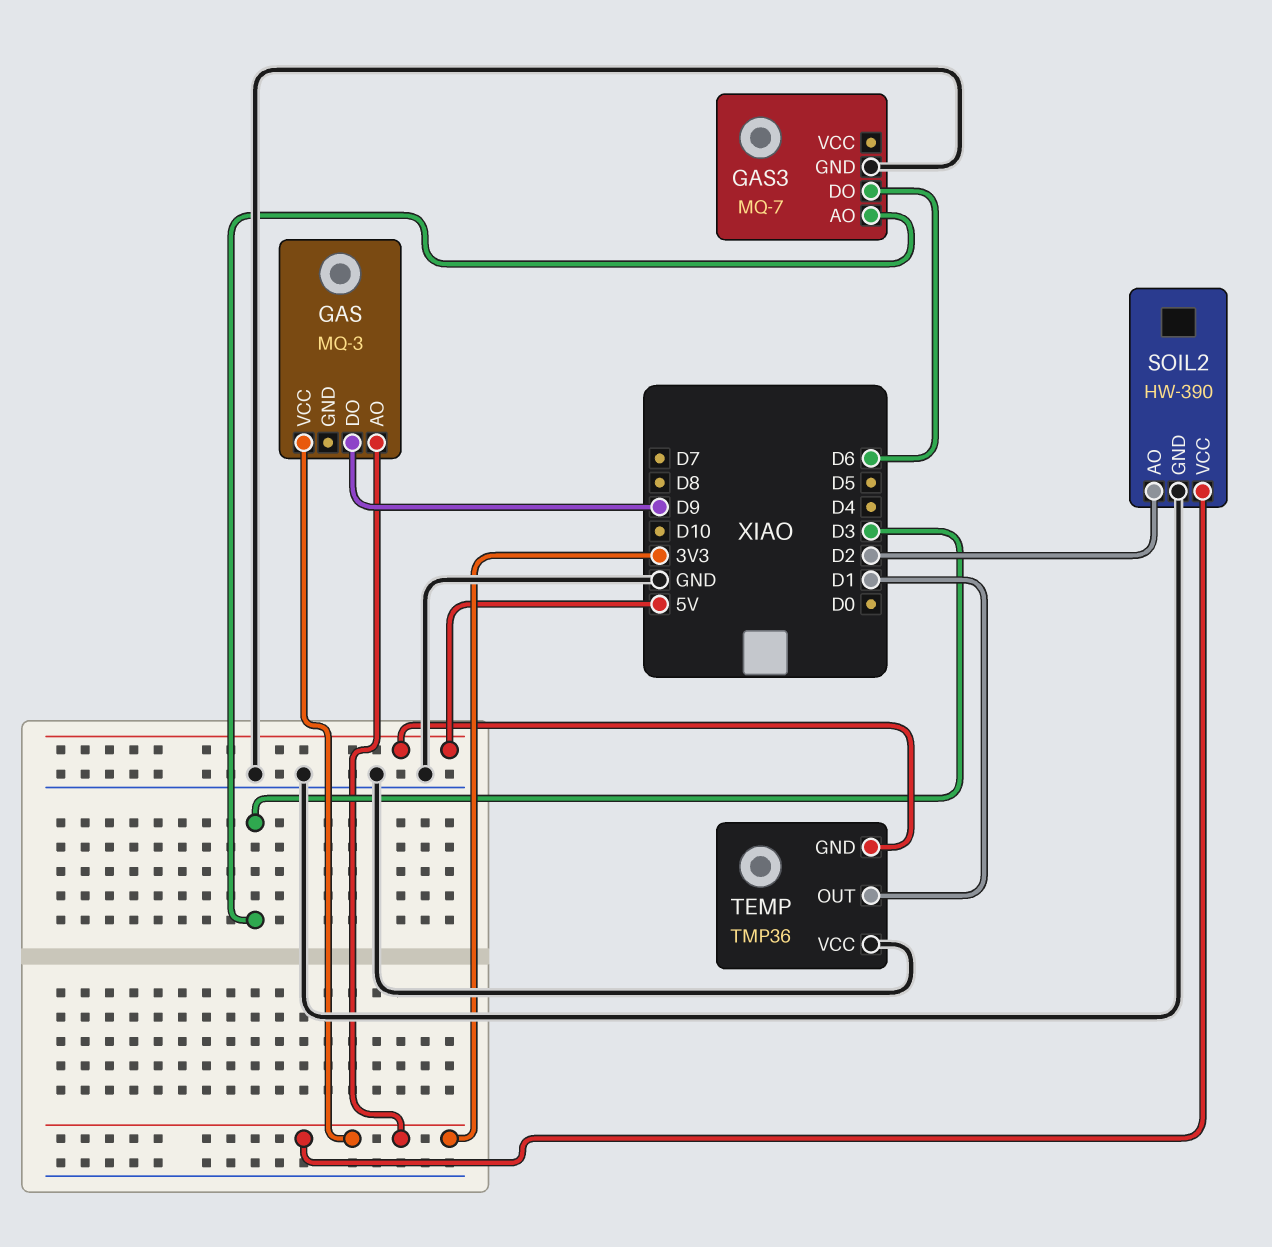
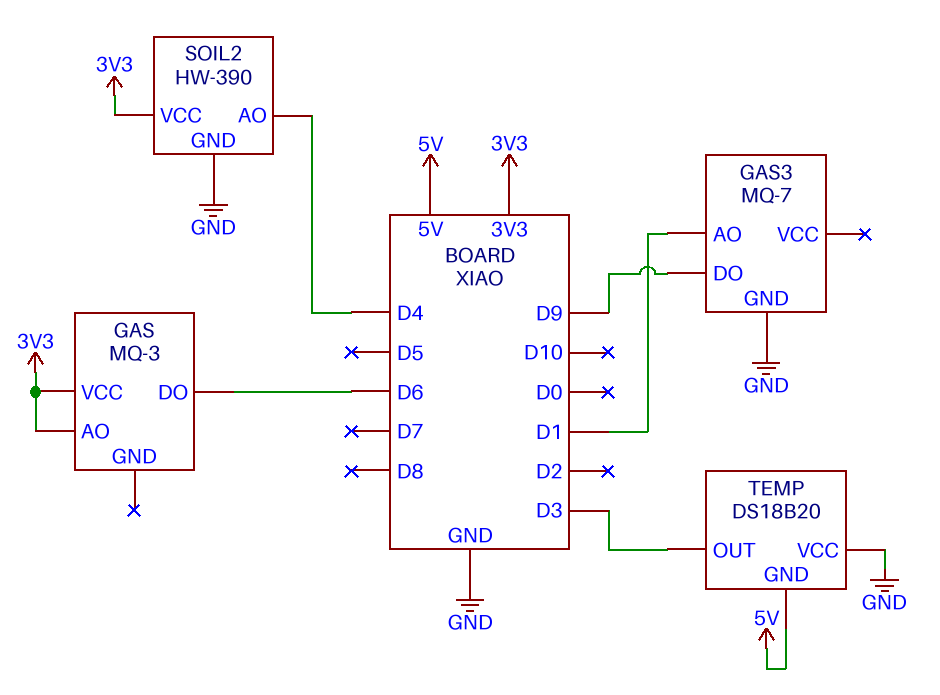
GAS pin DO: D9 -> D6
GAS3 pin AO: D3 -> D1
GAS3 pin DO: D6 -> D9
SOIL2 pin AO: D2 -> D4
TEMP: TMP36 -> DS18B20
TEMP pin OUT: D1 -> D3

